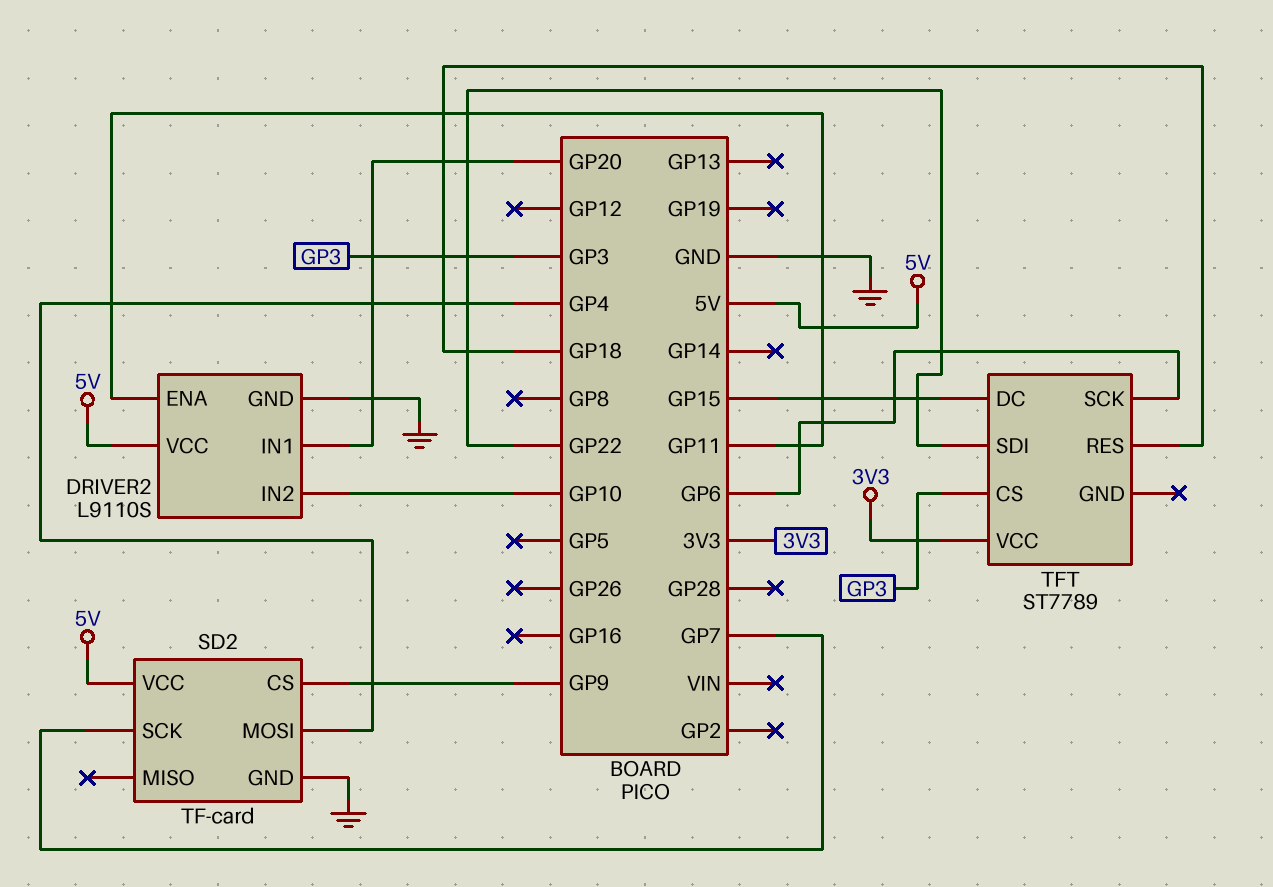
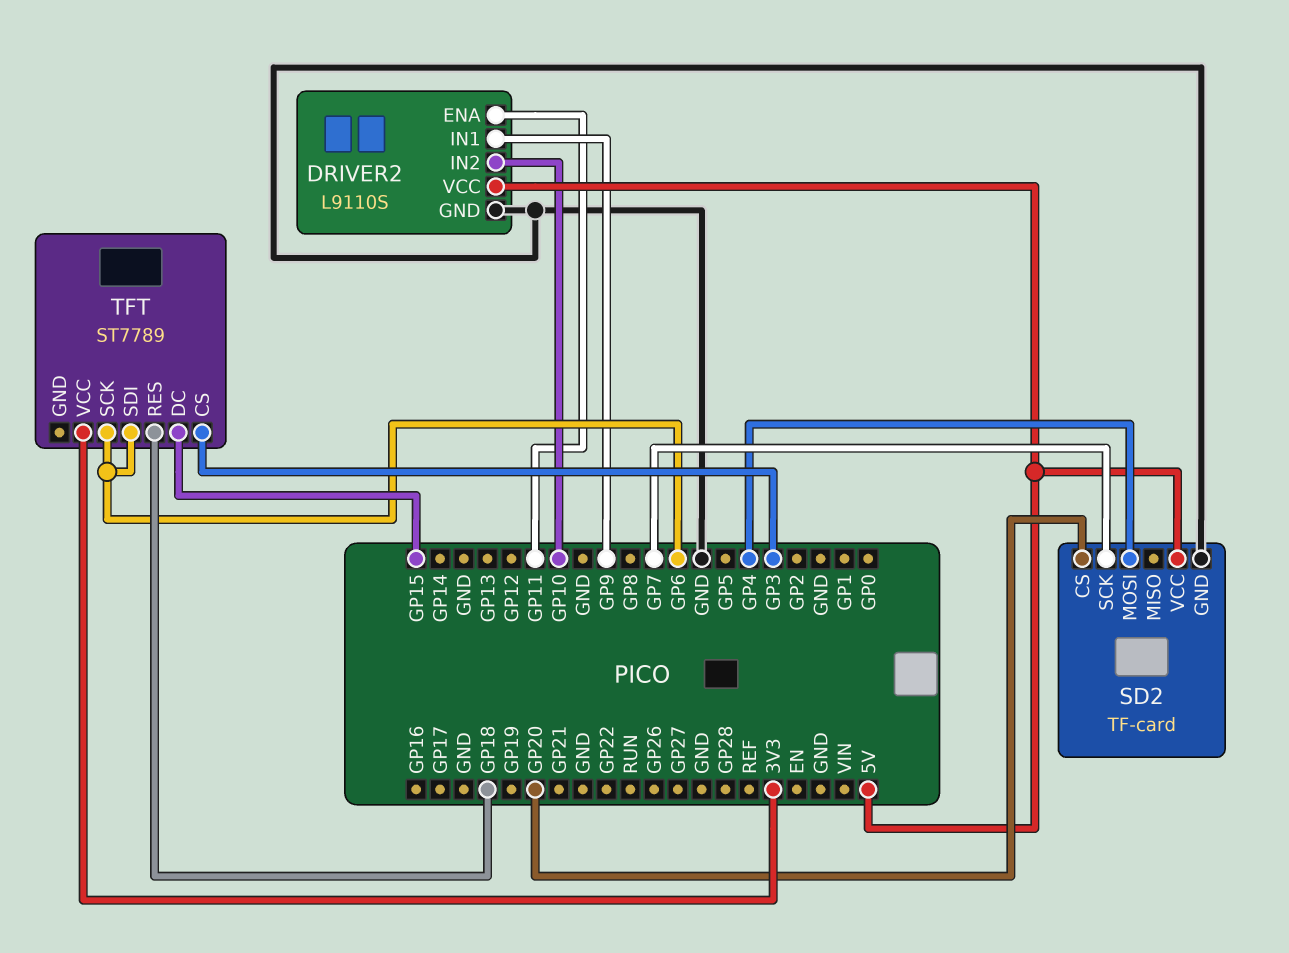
DRIVER2 pin IN1: GP20 -> GP9
SD2 pin CS: GP9 -> GP20
TFT pin SDI: GP22 -> GP6

